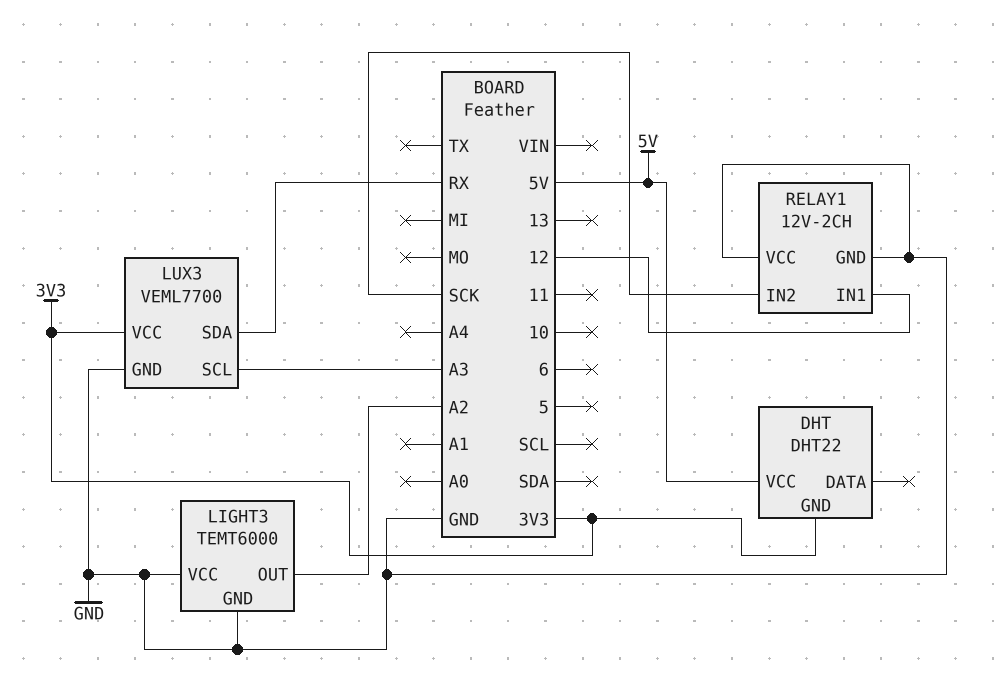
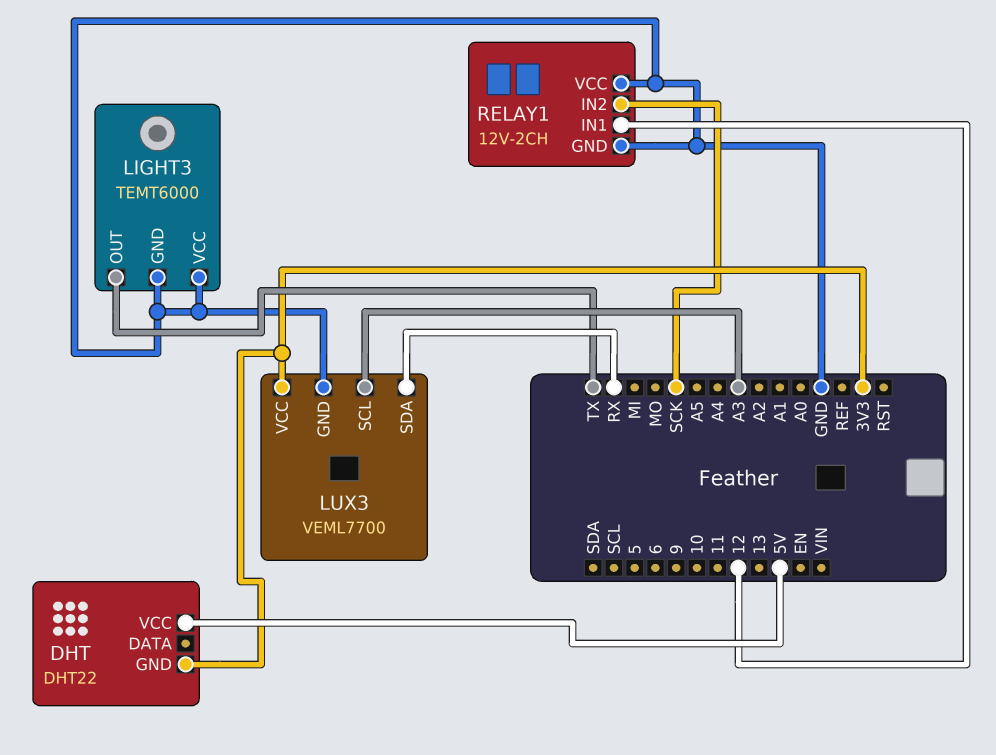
LIGHT3 pin OUT: A2 -> TX

